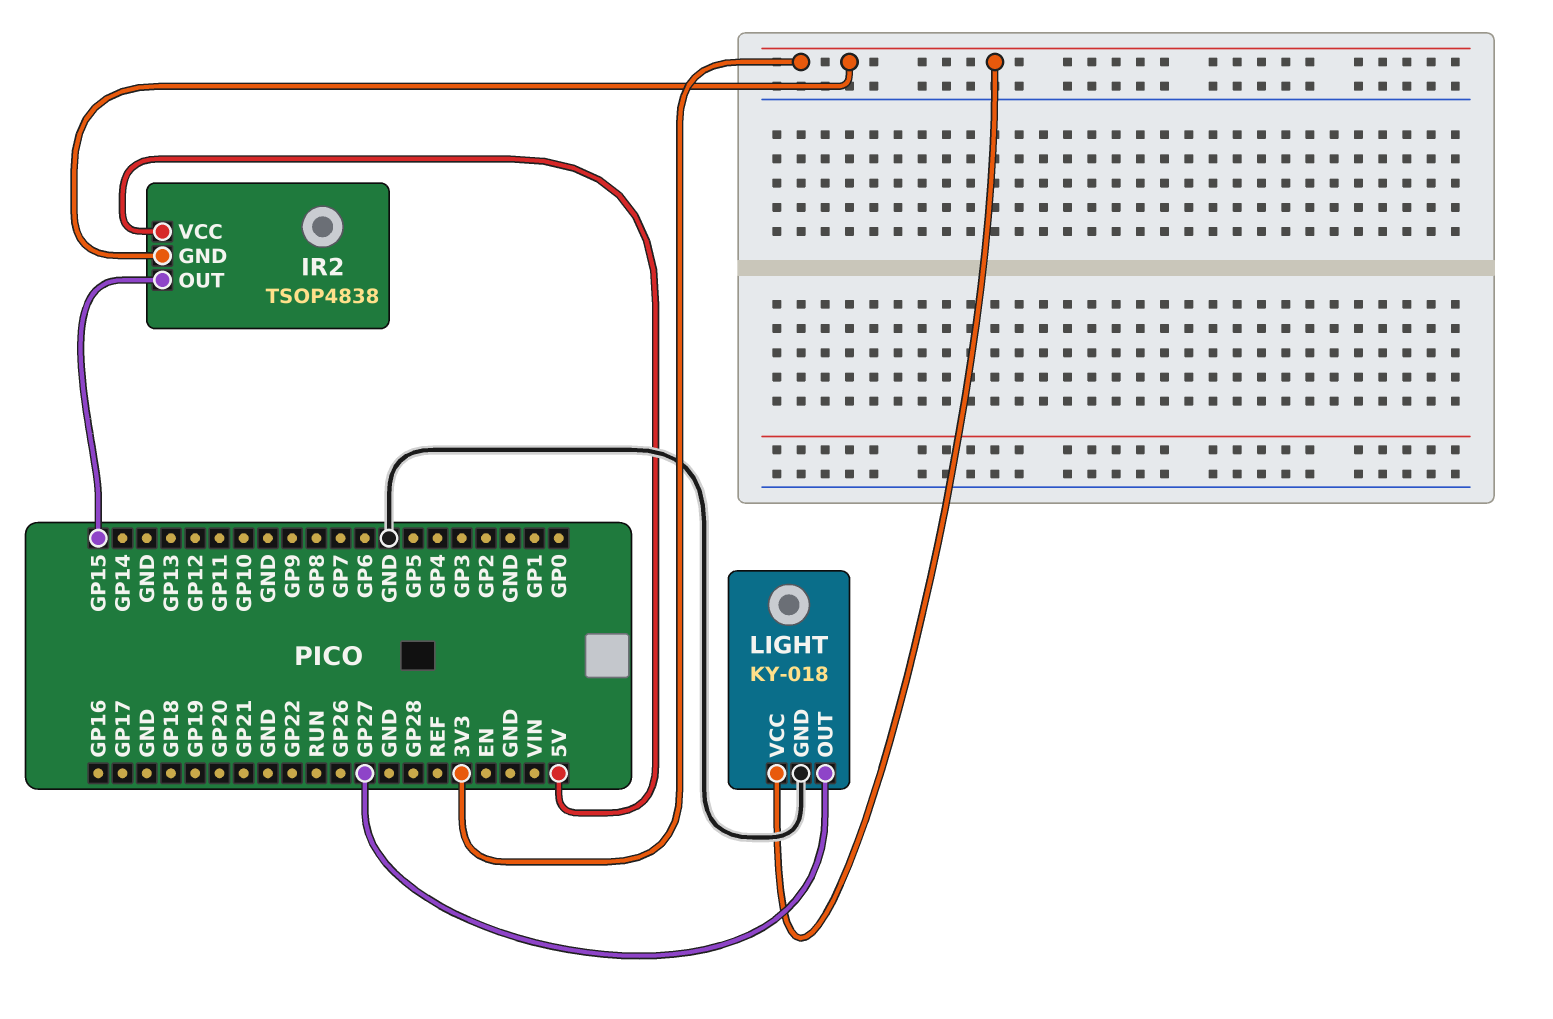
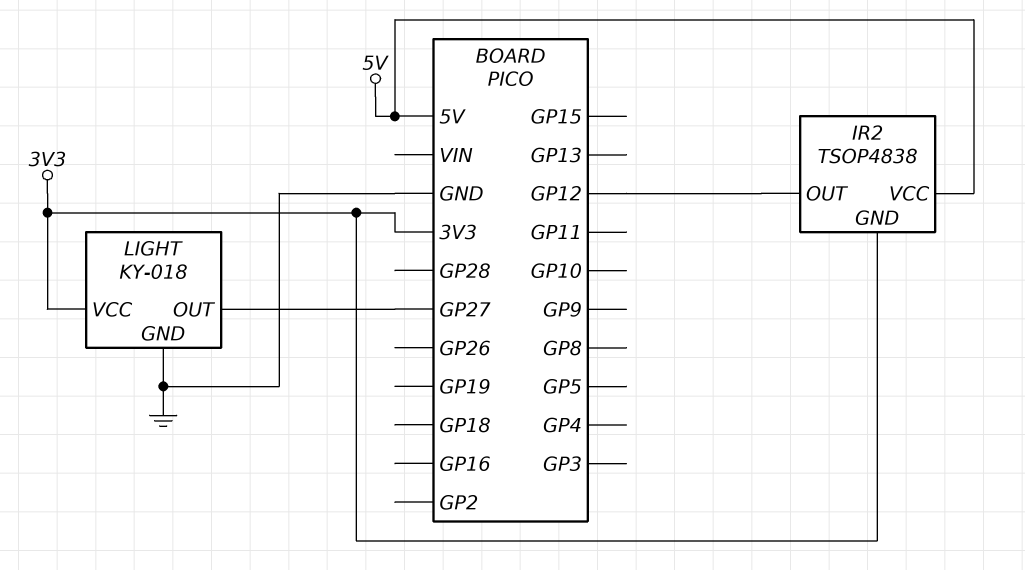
IR2 pin OUT: GP15 -> GP12

